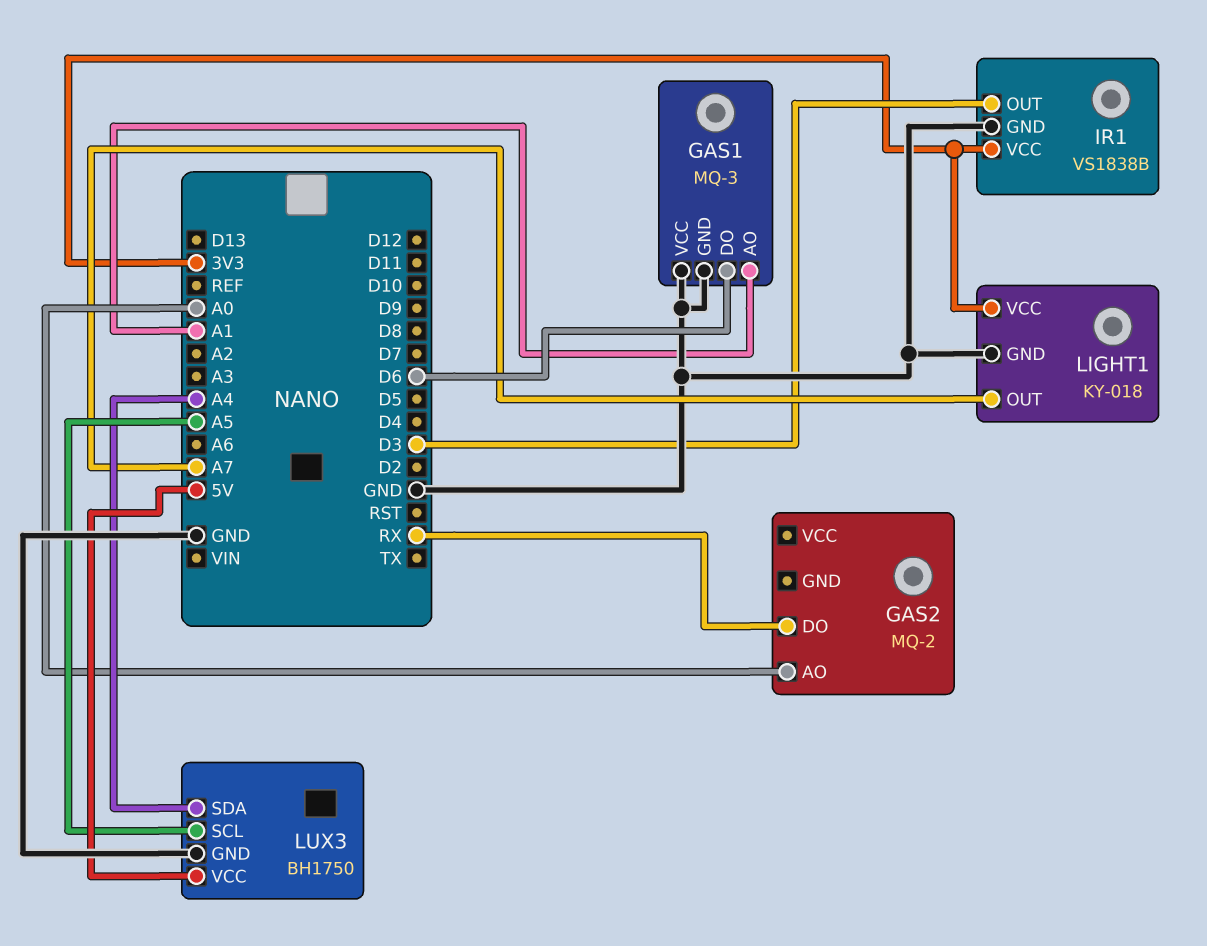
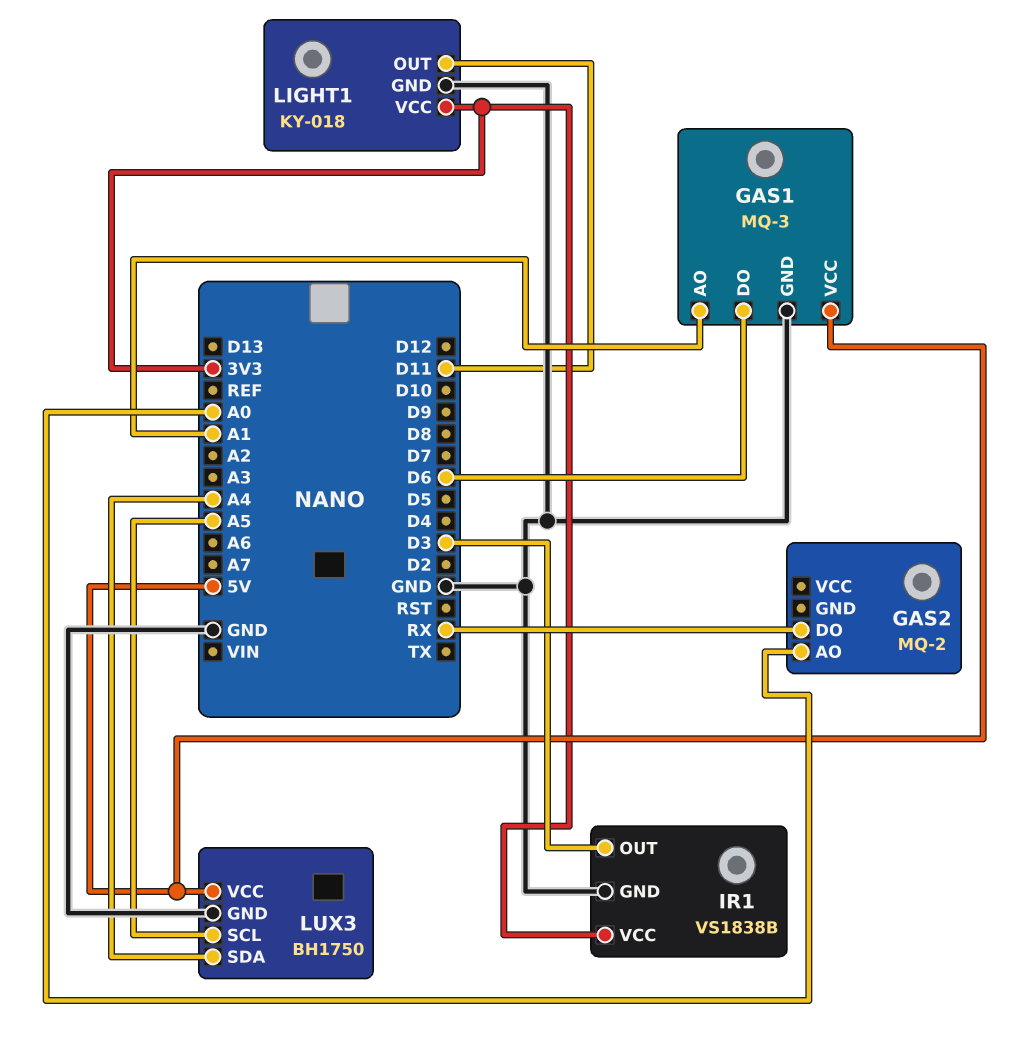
GAS1 pin VCC: GND -> 5V
LIGHT1 pin OUT: A7 -> D11

